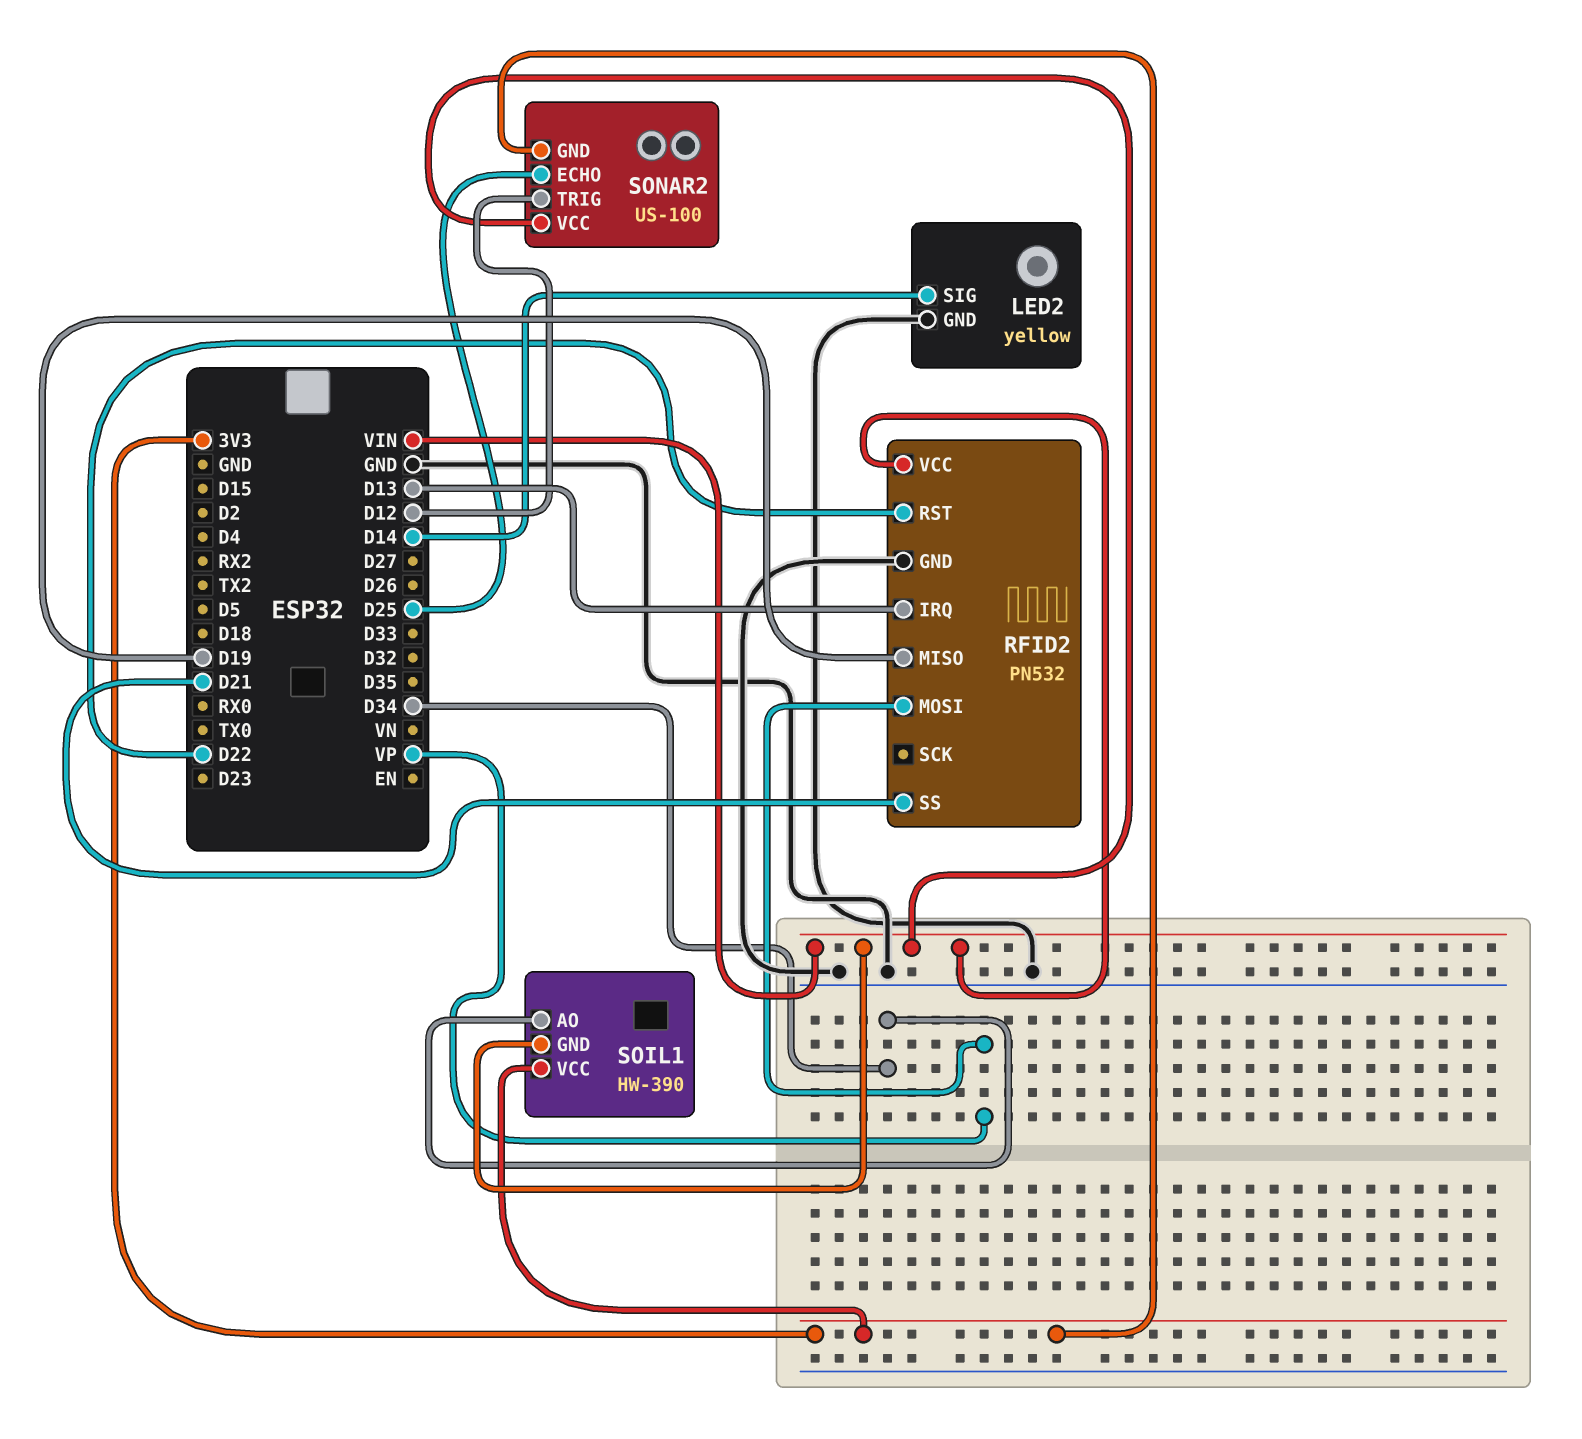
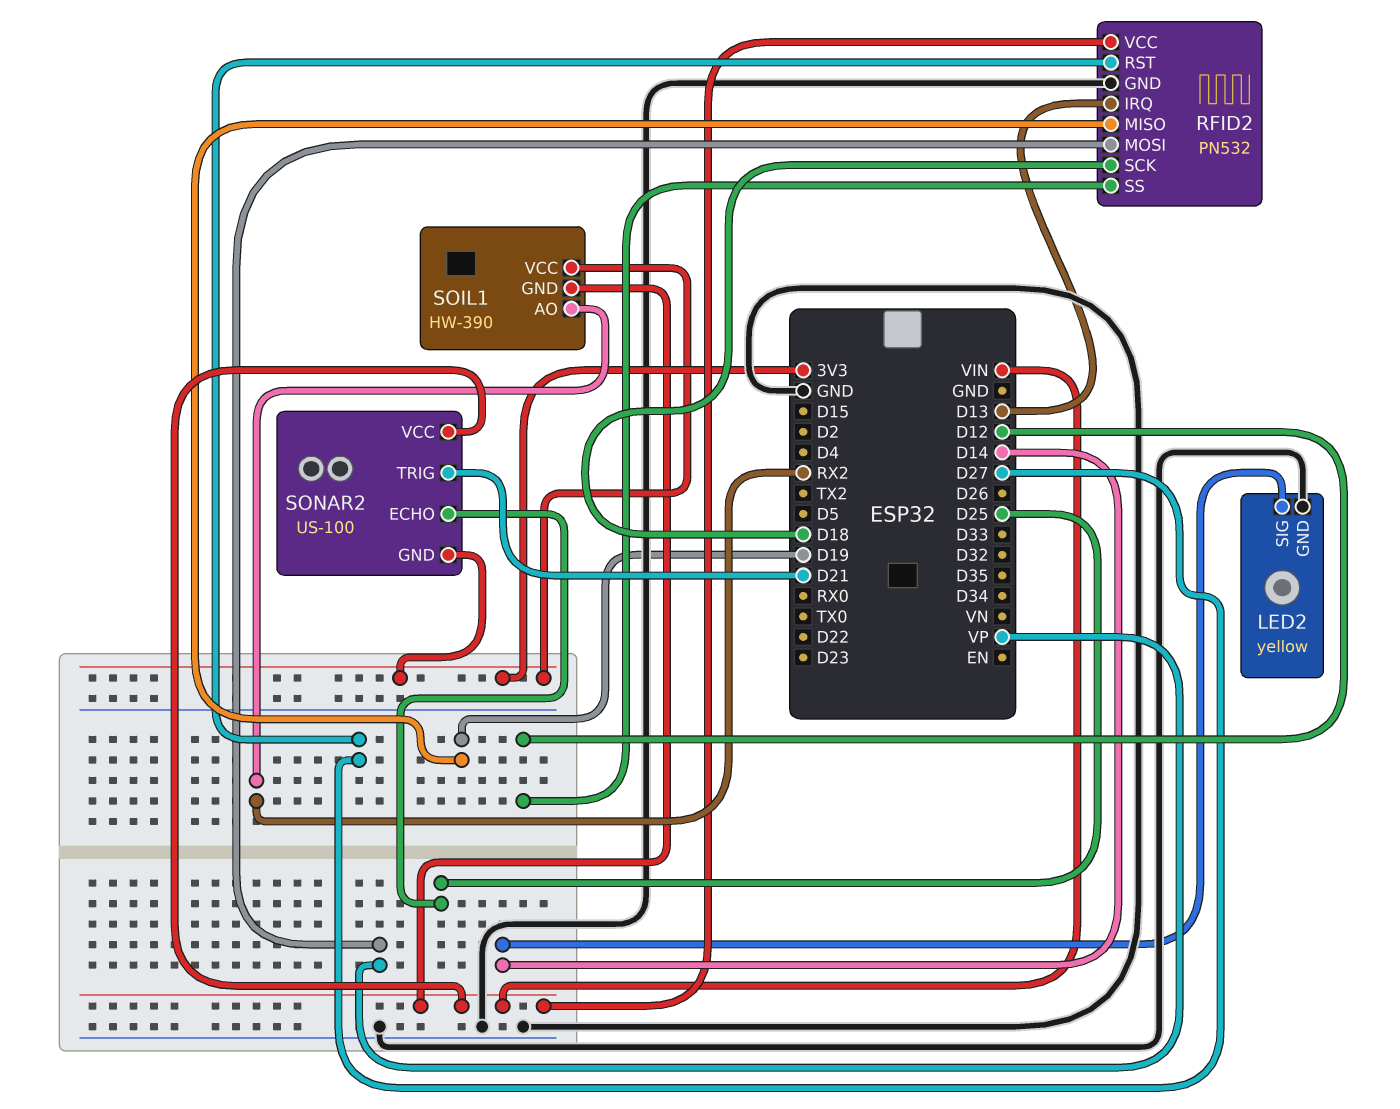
RFID2 pin RST: D22 -> D27
RFID2 pin SCK: none -> D18
RFID2 pin SS: D21 -> D12
SOIL1 pin AO: D34 -> RX2
SONAR2 pin TRIG: D12 -> D21

